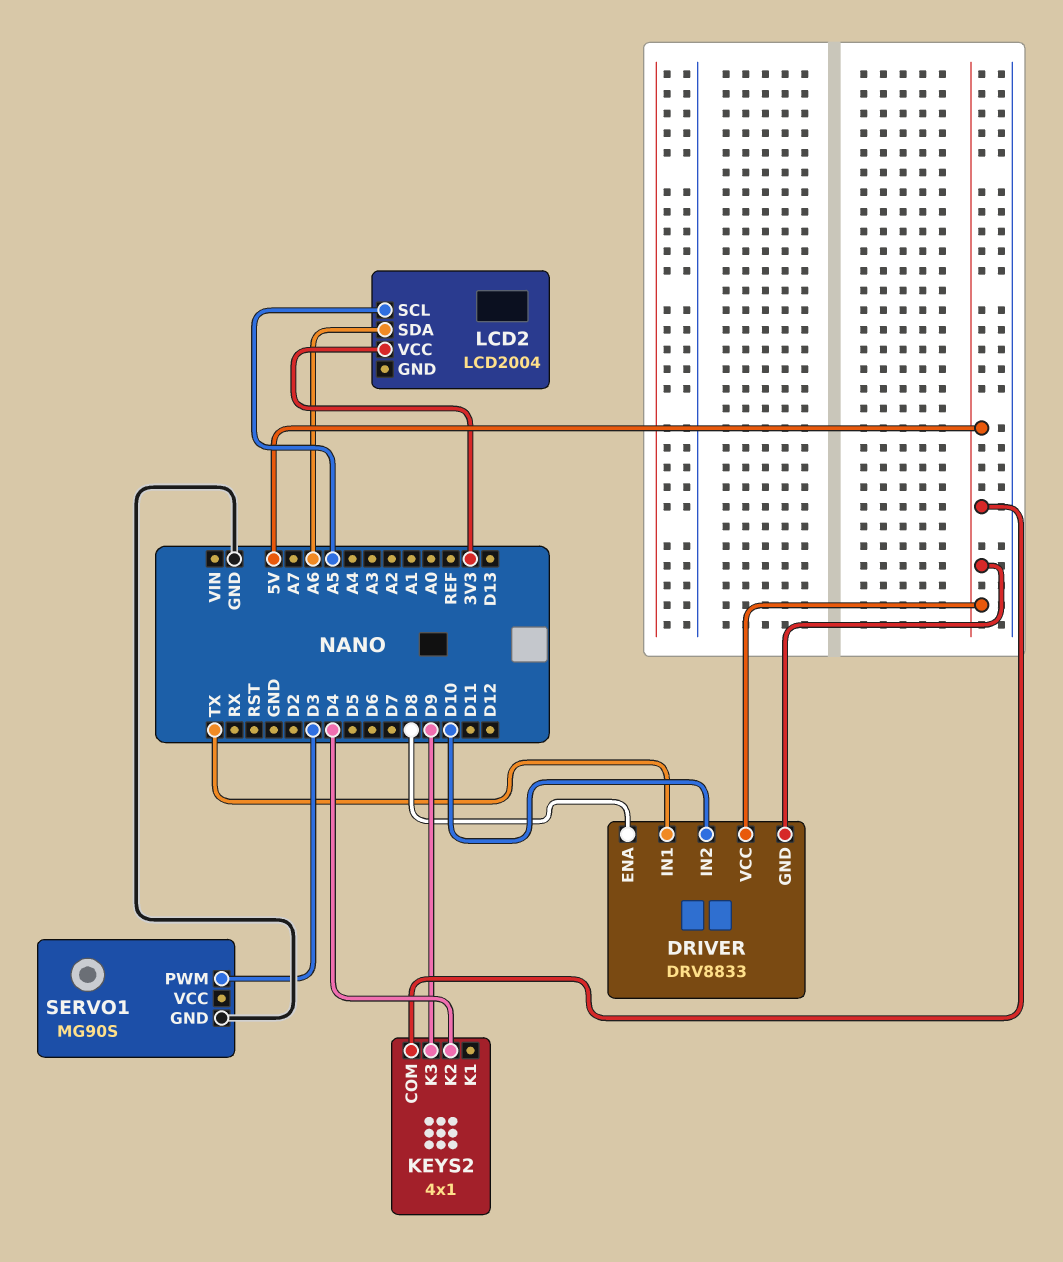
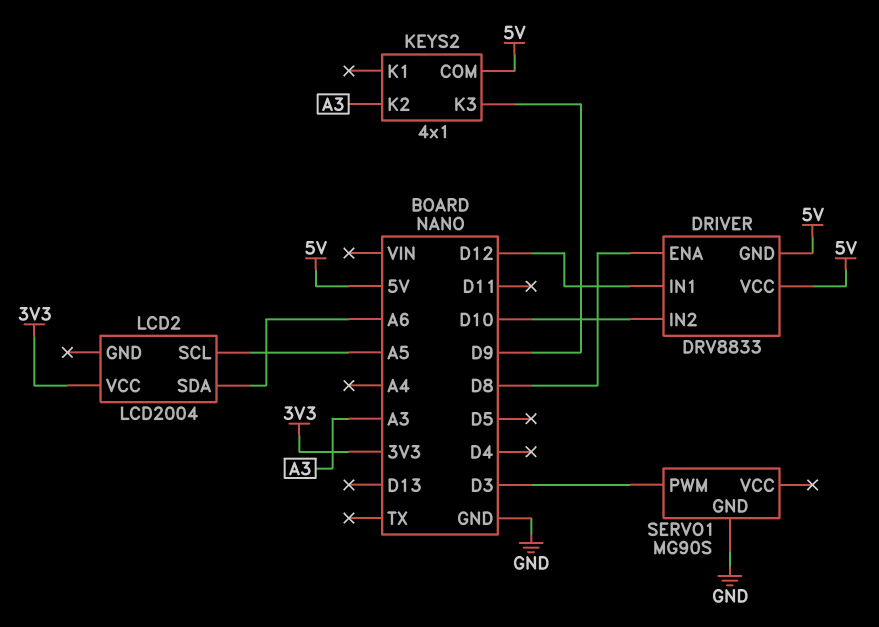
DRIVER pin IN1: TX -> D12
KEYS2 pin K2: D4 -> A3

